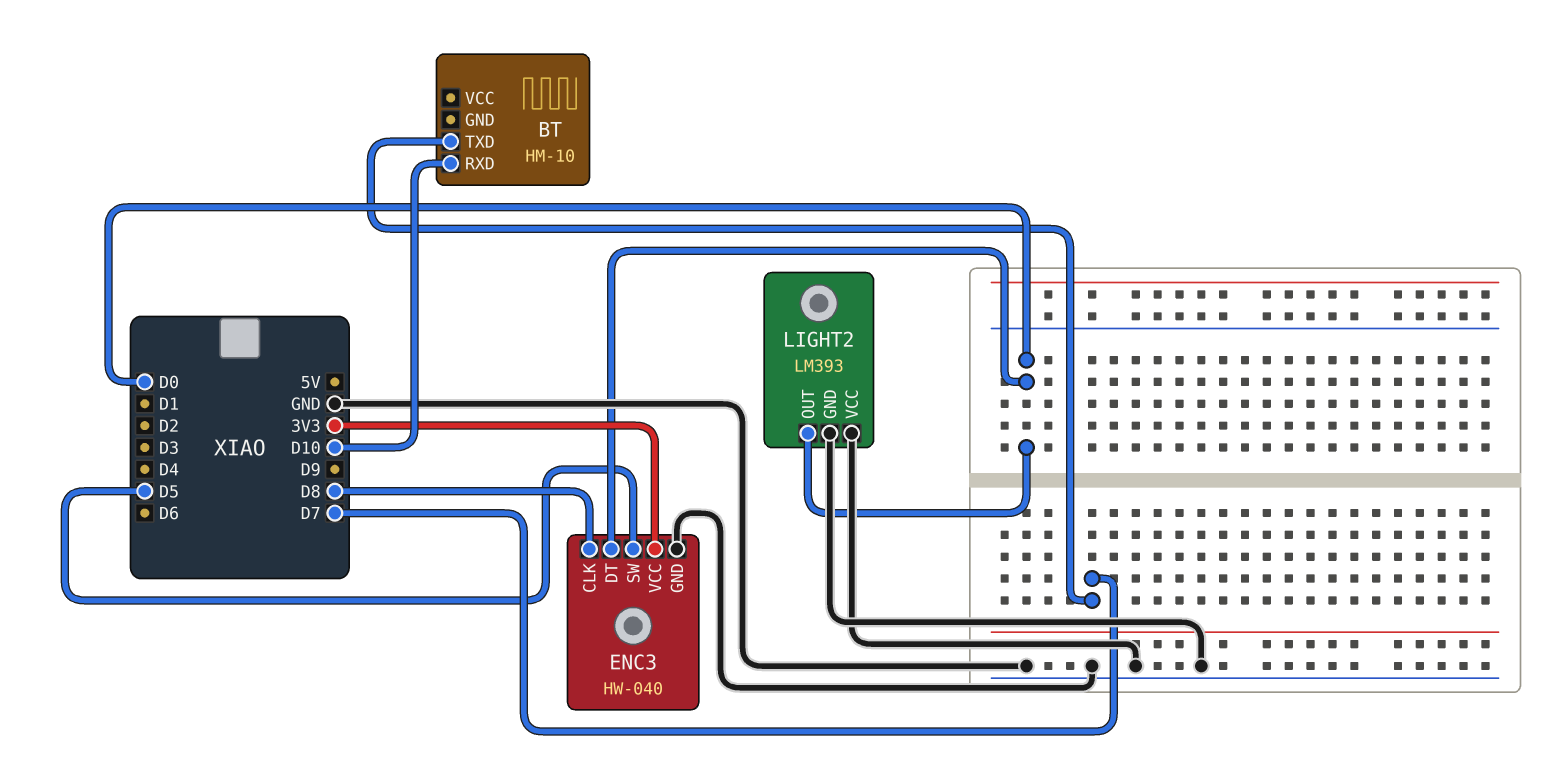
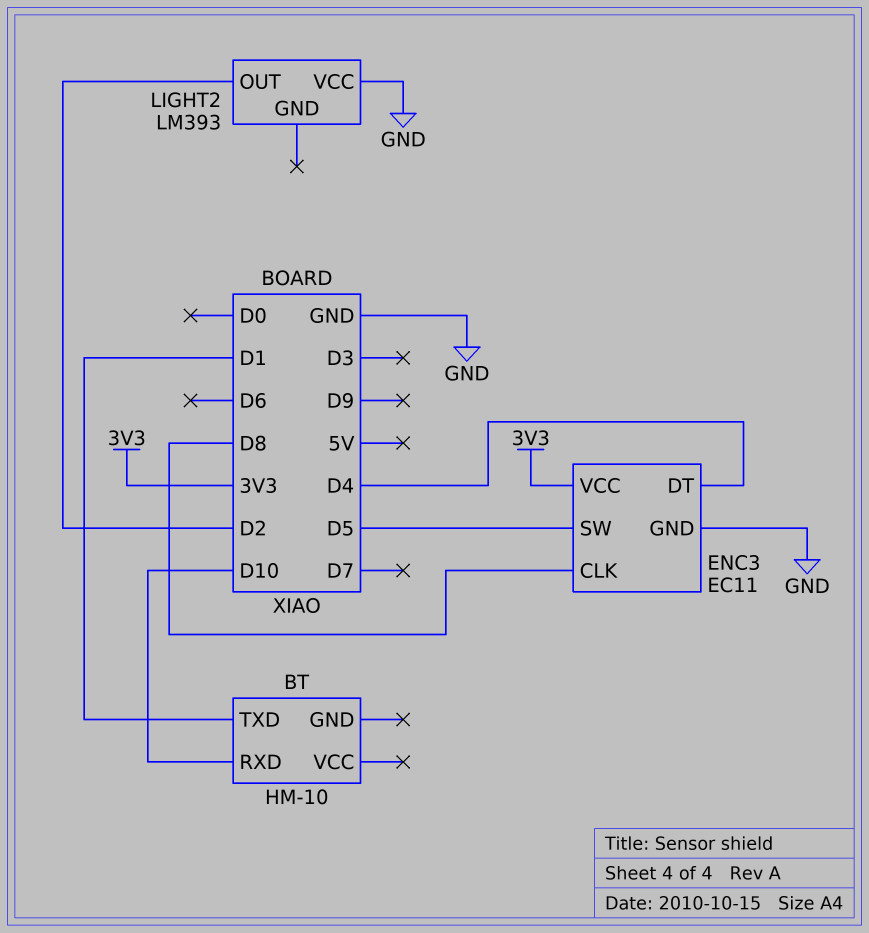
BT pin TXD: D7 -> D1
ENC3: HW-040 -> EC11
ENC3 pin DT: D0 -> D4
LIGHT2 pin GND: GND -> none
LIGHT2 pin OUT: D0 -> D2

